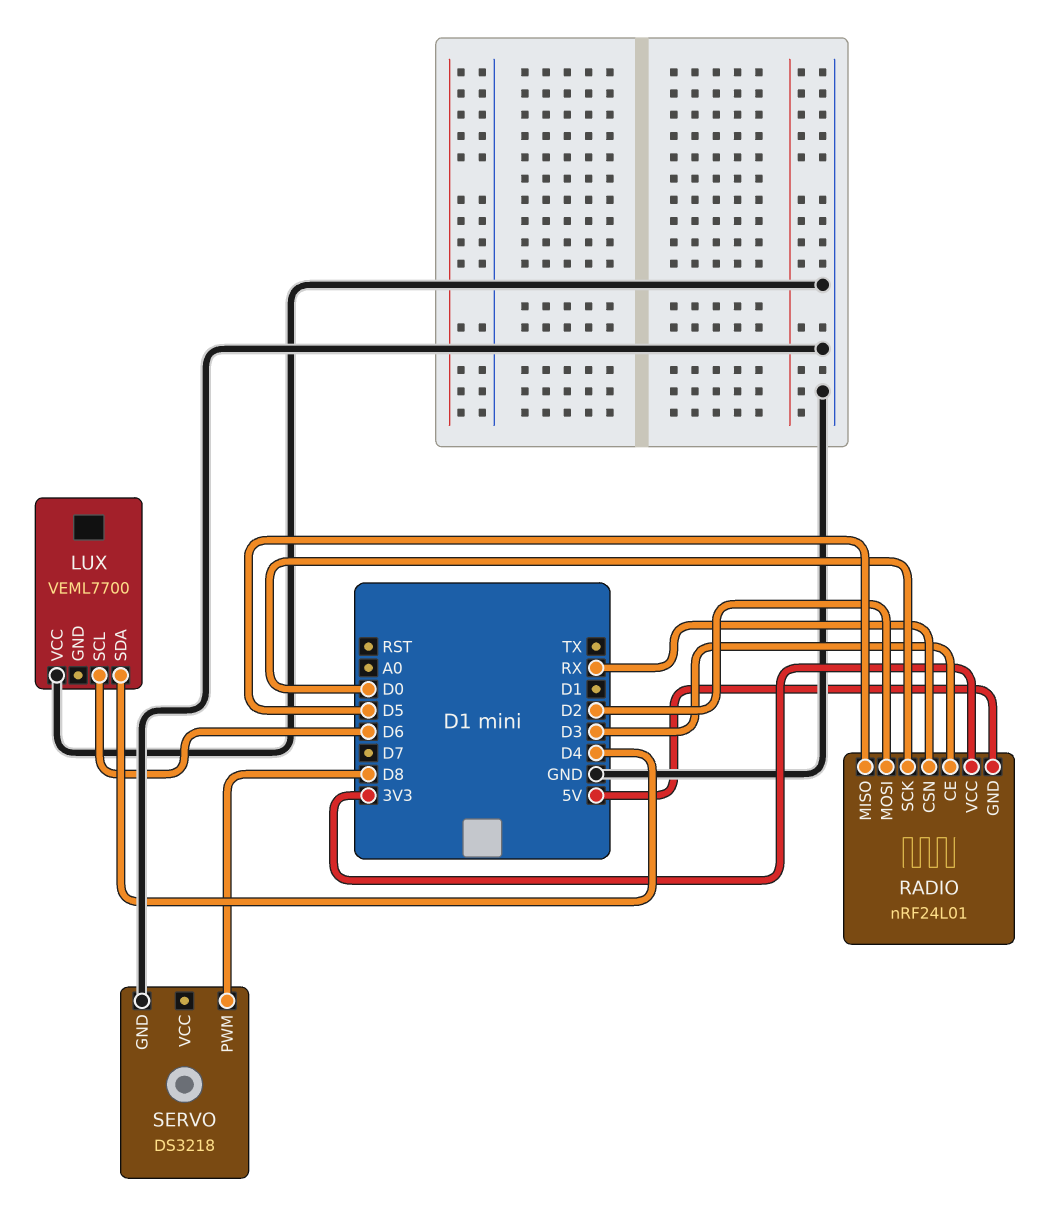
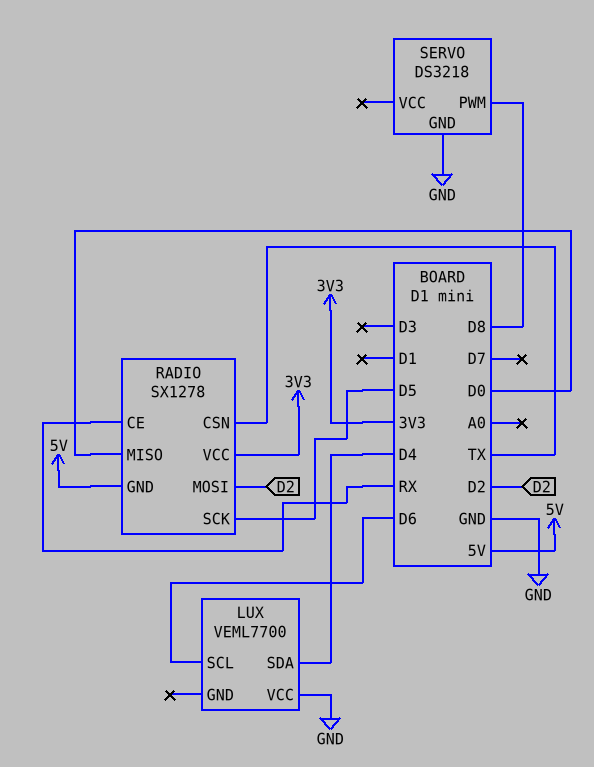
RADIO: nRF24L01 -> SX1278
RADIO pin CE: D3 -> RX
RADIO pin CSN: RX -> TX
RADIO pin MISO: D5 -> D0
RADIO pin SCK: D0 -> D5

